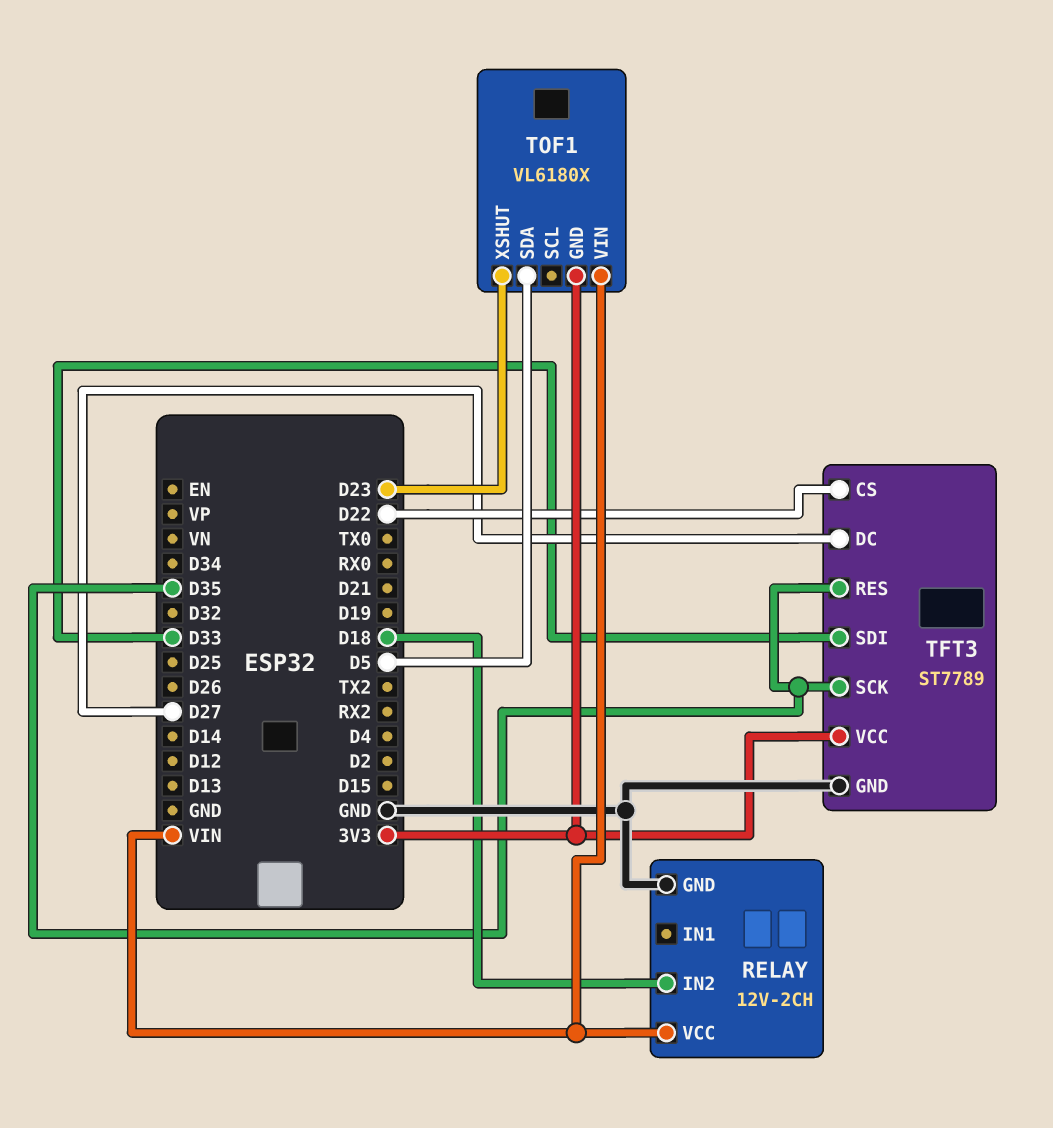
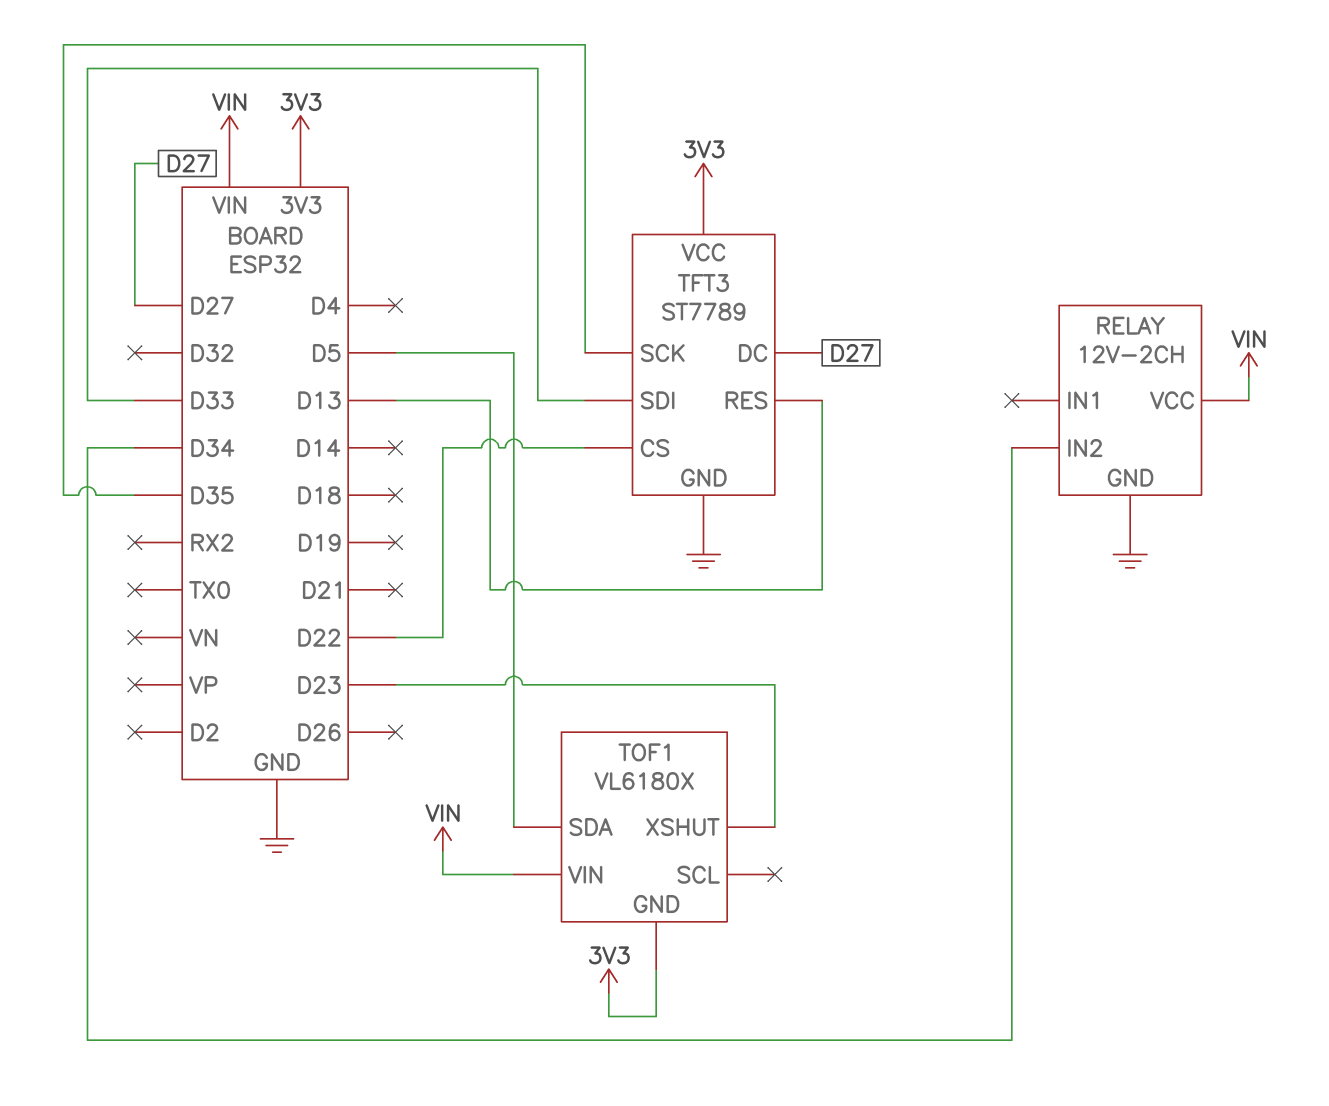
RELAY pin IN2: D18 -> D34
TFT3 pin RES: D35 -> D13

